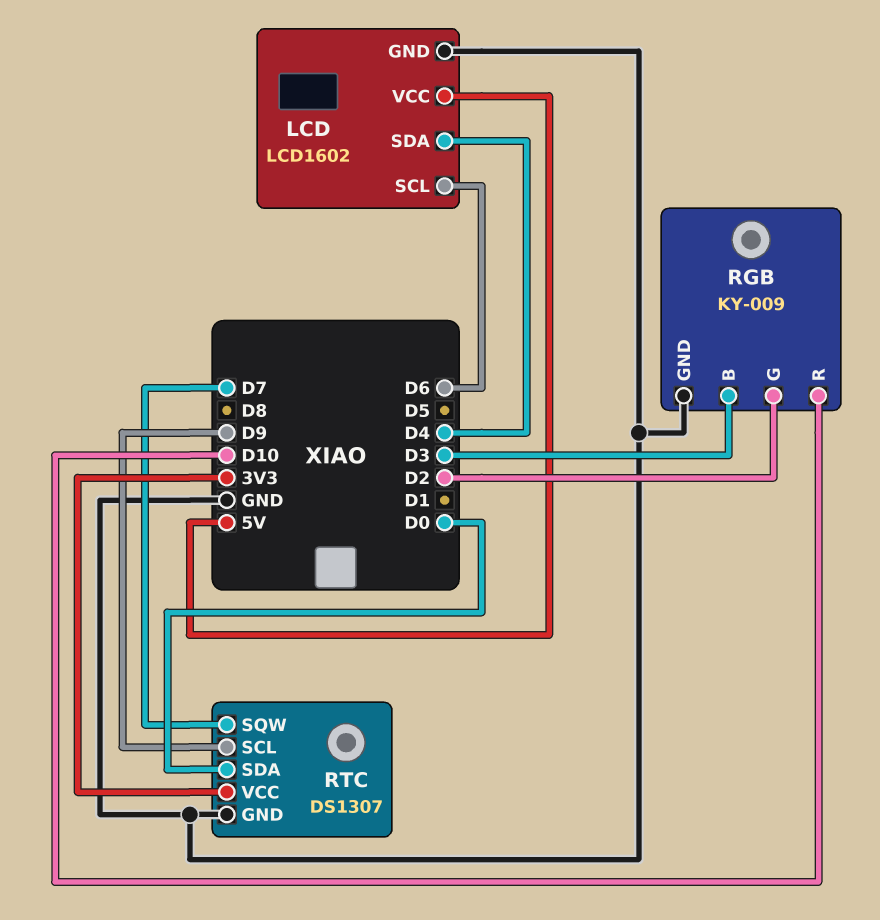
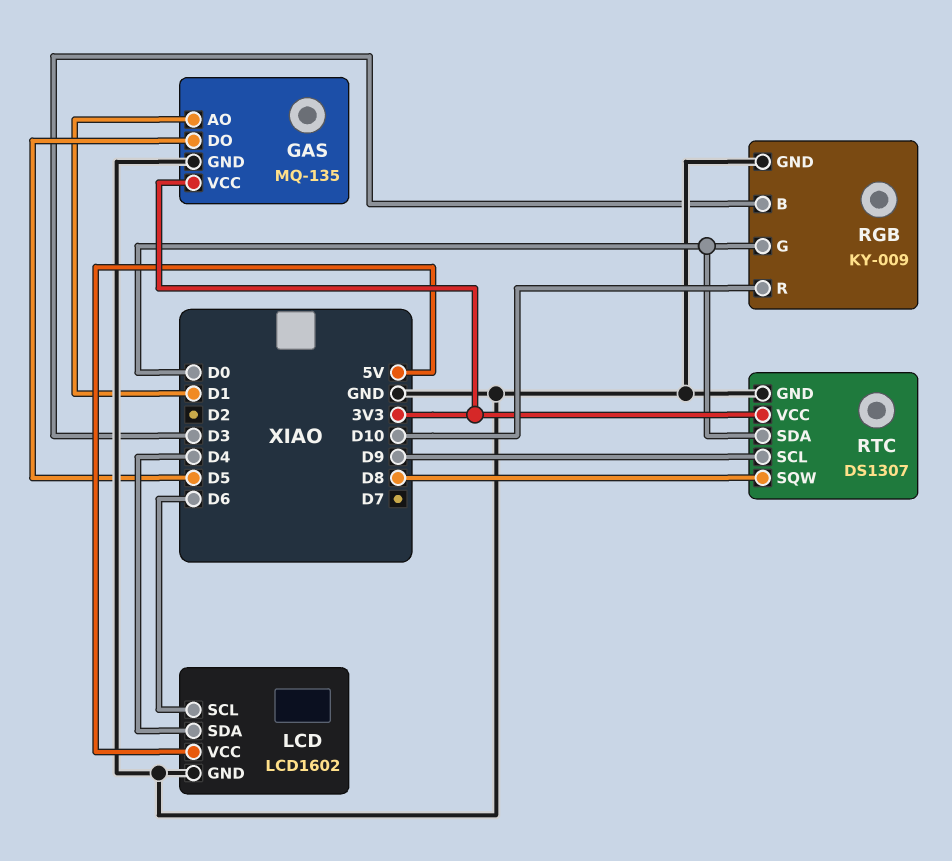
GAS: none -> MQ-135
GAS pin AO: none -> D1
GAS pin DO: none -> D5
GAS pin GND: none -> GND
GAS pin VCC: none -> 3V3
RGB pin G: D2 -> D0
RTC pin SQW: D7 -> D8

